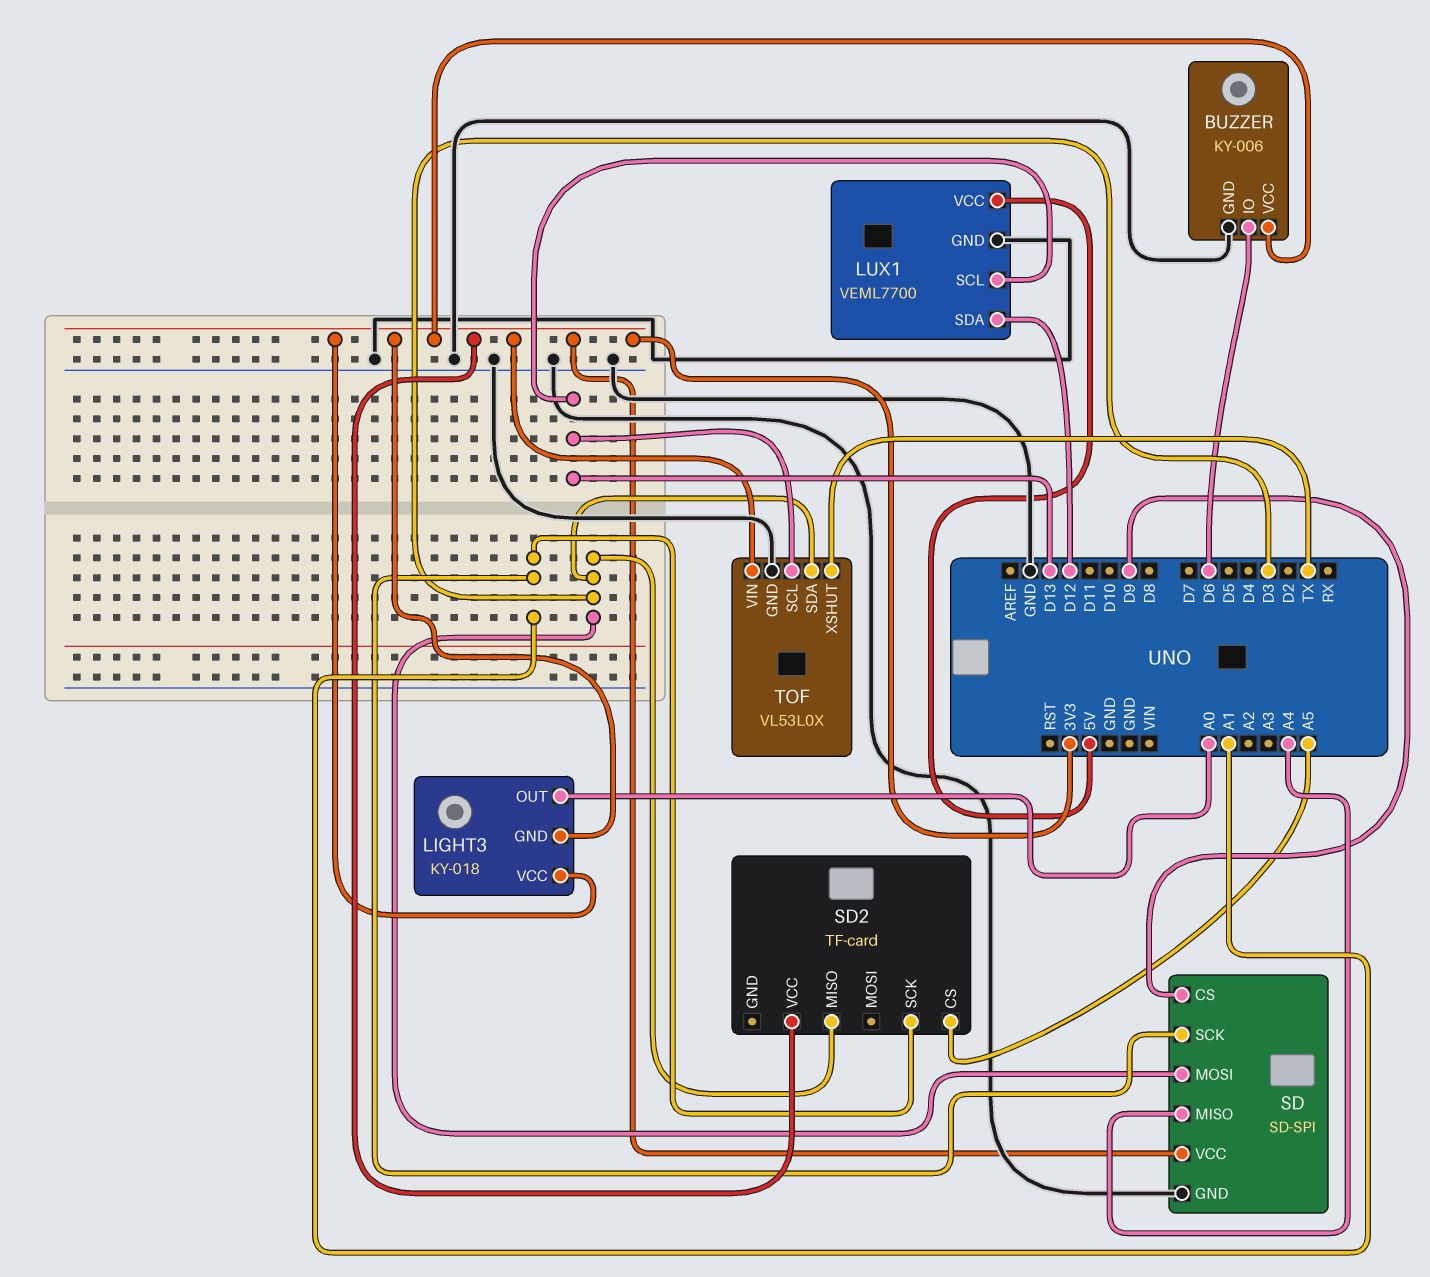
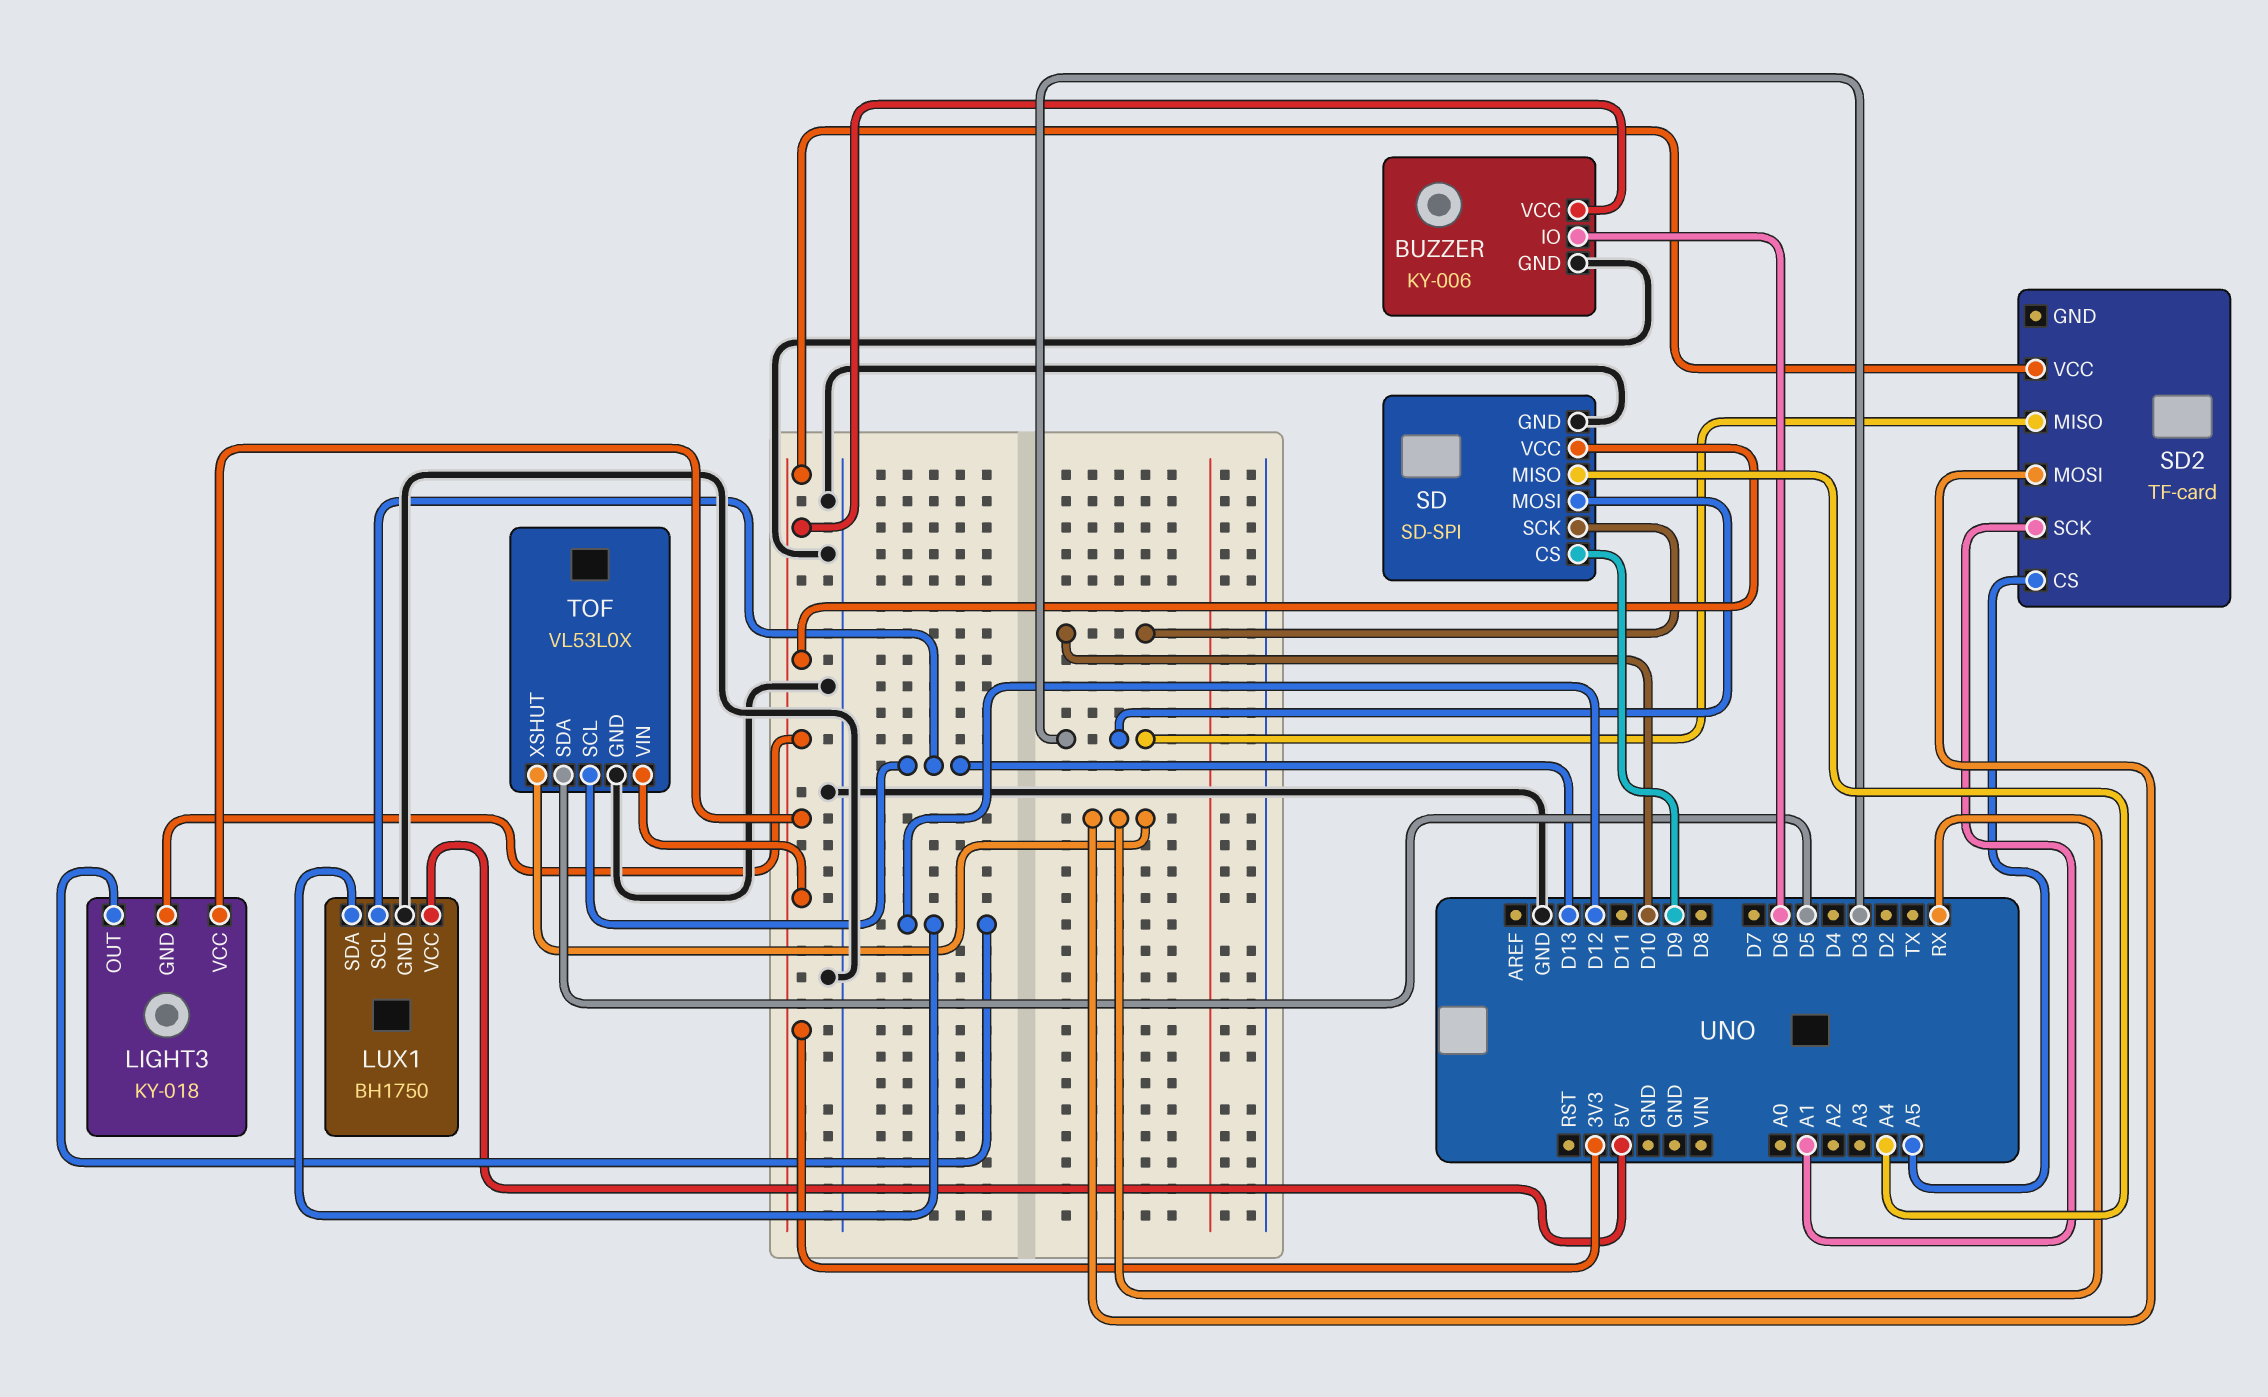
LIGHT3 pin OUT: A0 -> D12
LUX1: VEML7700 -> BH1750
SD pin SCK: A1 -> D10
SD2 pin MOSI: none -> RX
TOF pin SDA: D3 -> D5
TOF pin XSHUT: TX -> RX

